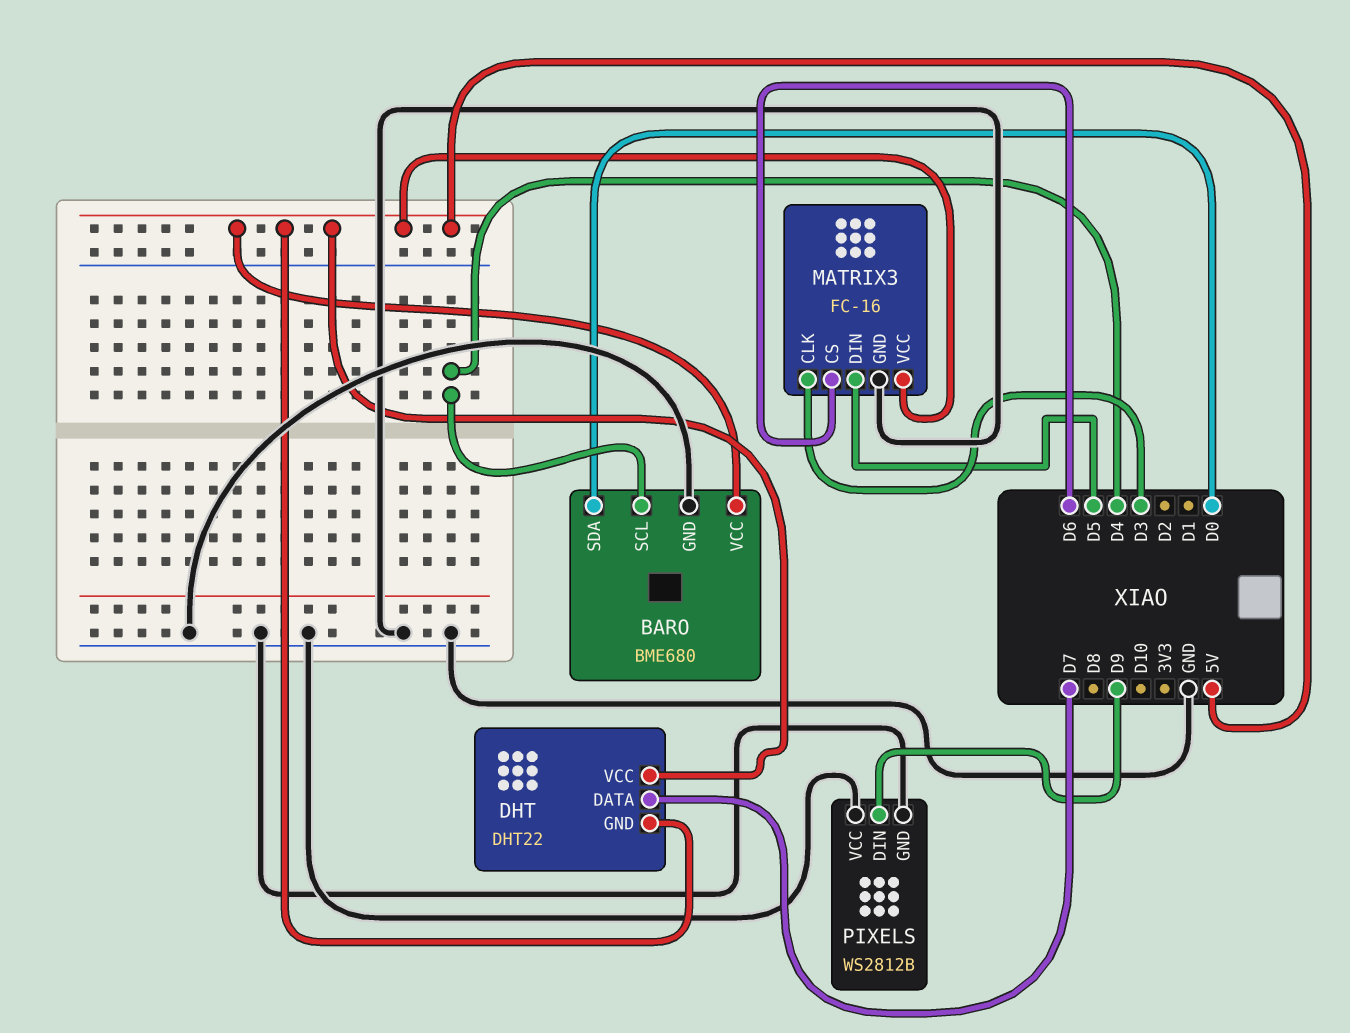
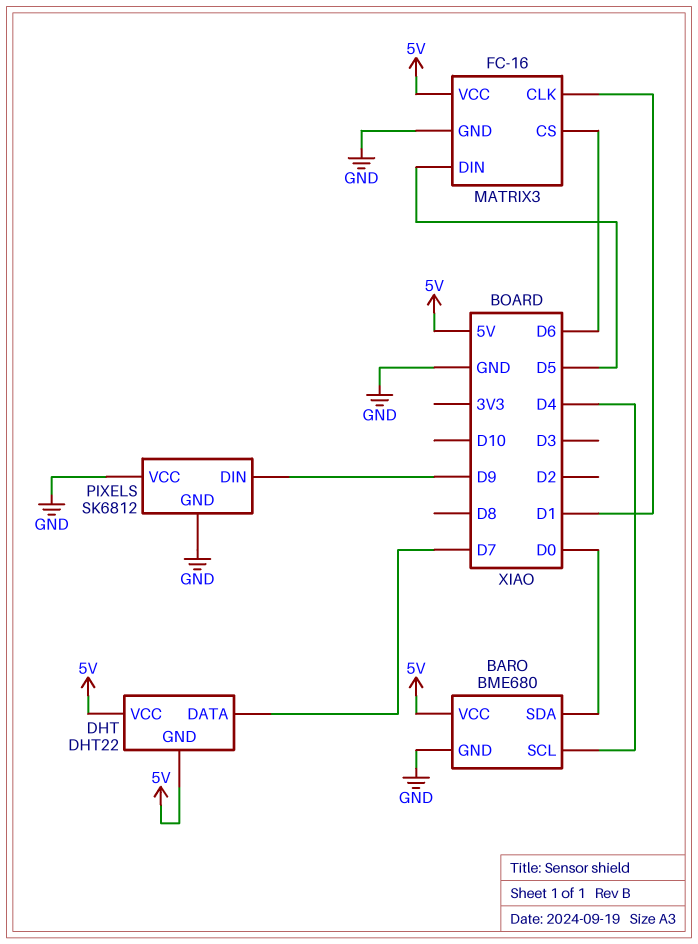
MATRIX3 pin CLK: D3 -> D1
PIXELS: WS2812B -> SK6812

